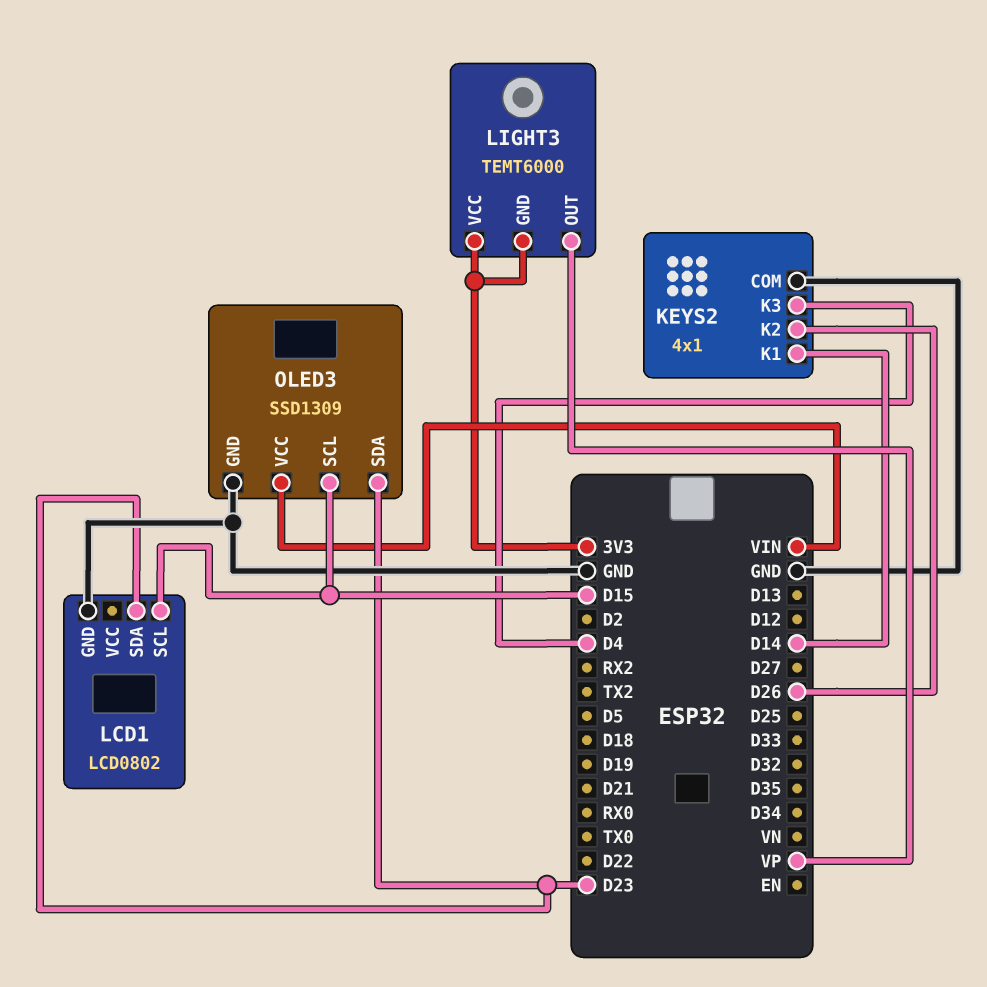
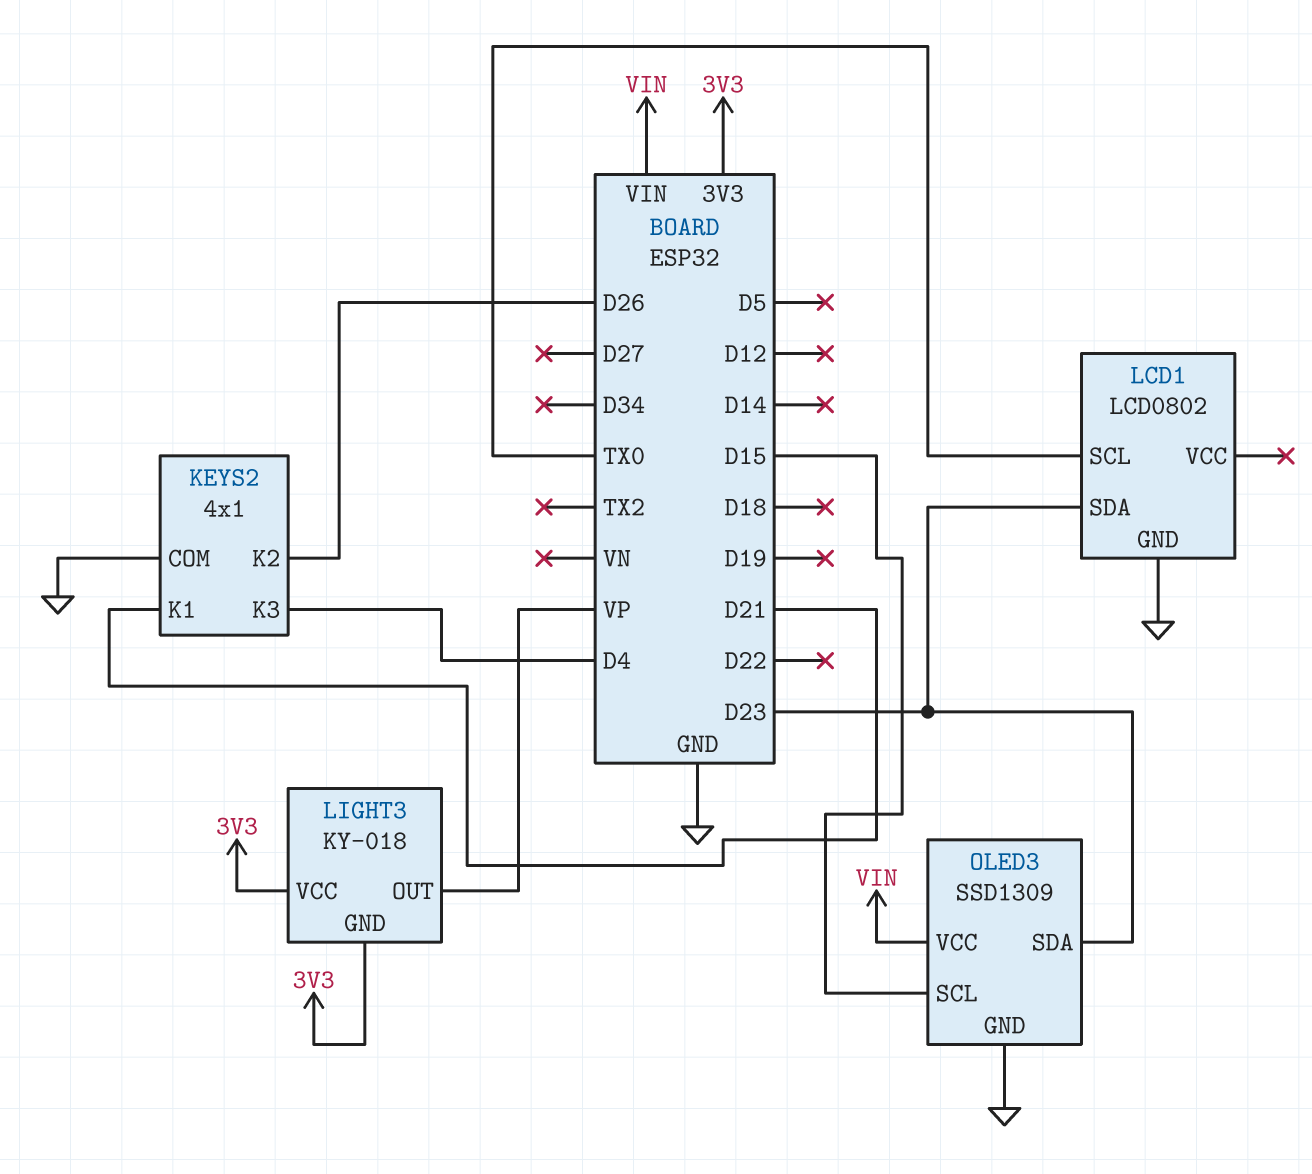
KEYS2 pin K1: D14 -> D21
LCD1 pin SCL: D15 -> TX0
LIGHT3: TEMT6000 -> KY-018

